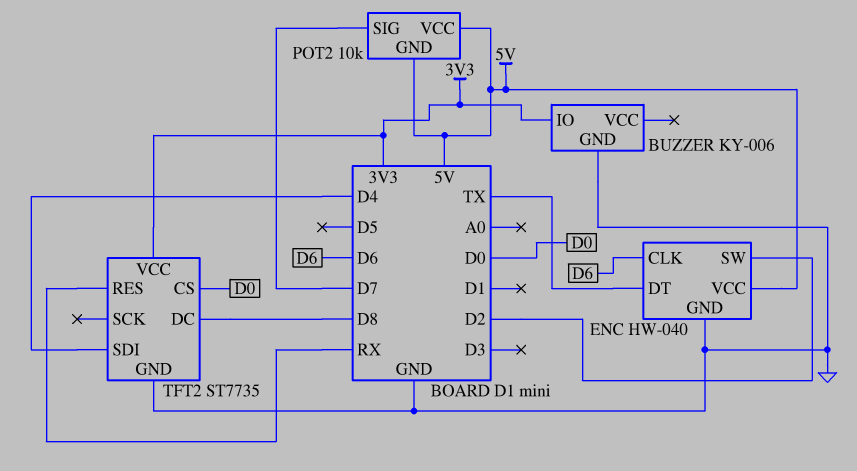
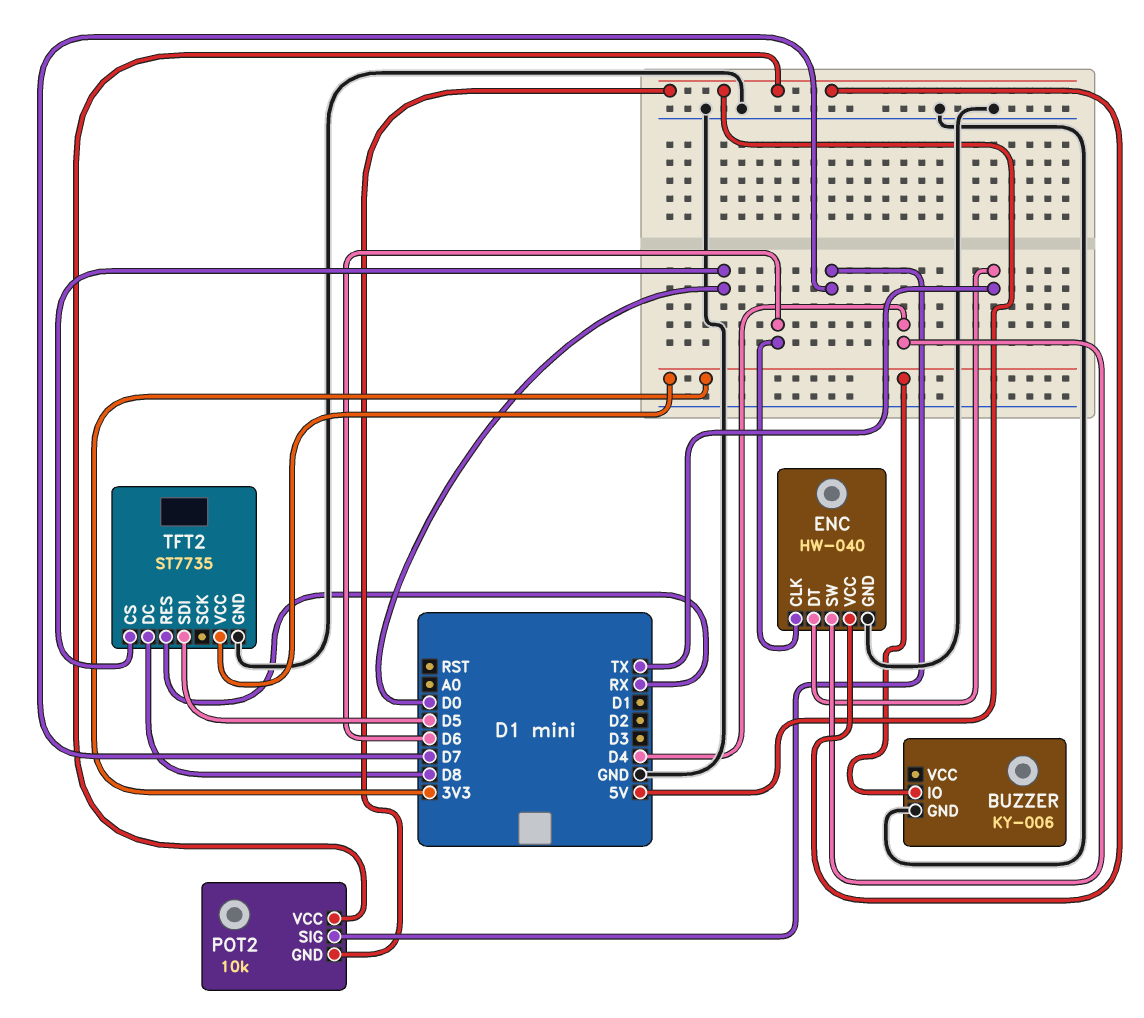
ENC pin SW: D2 -> D4
TFT2 pin SDI: D4 -> D5

